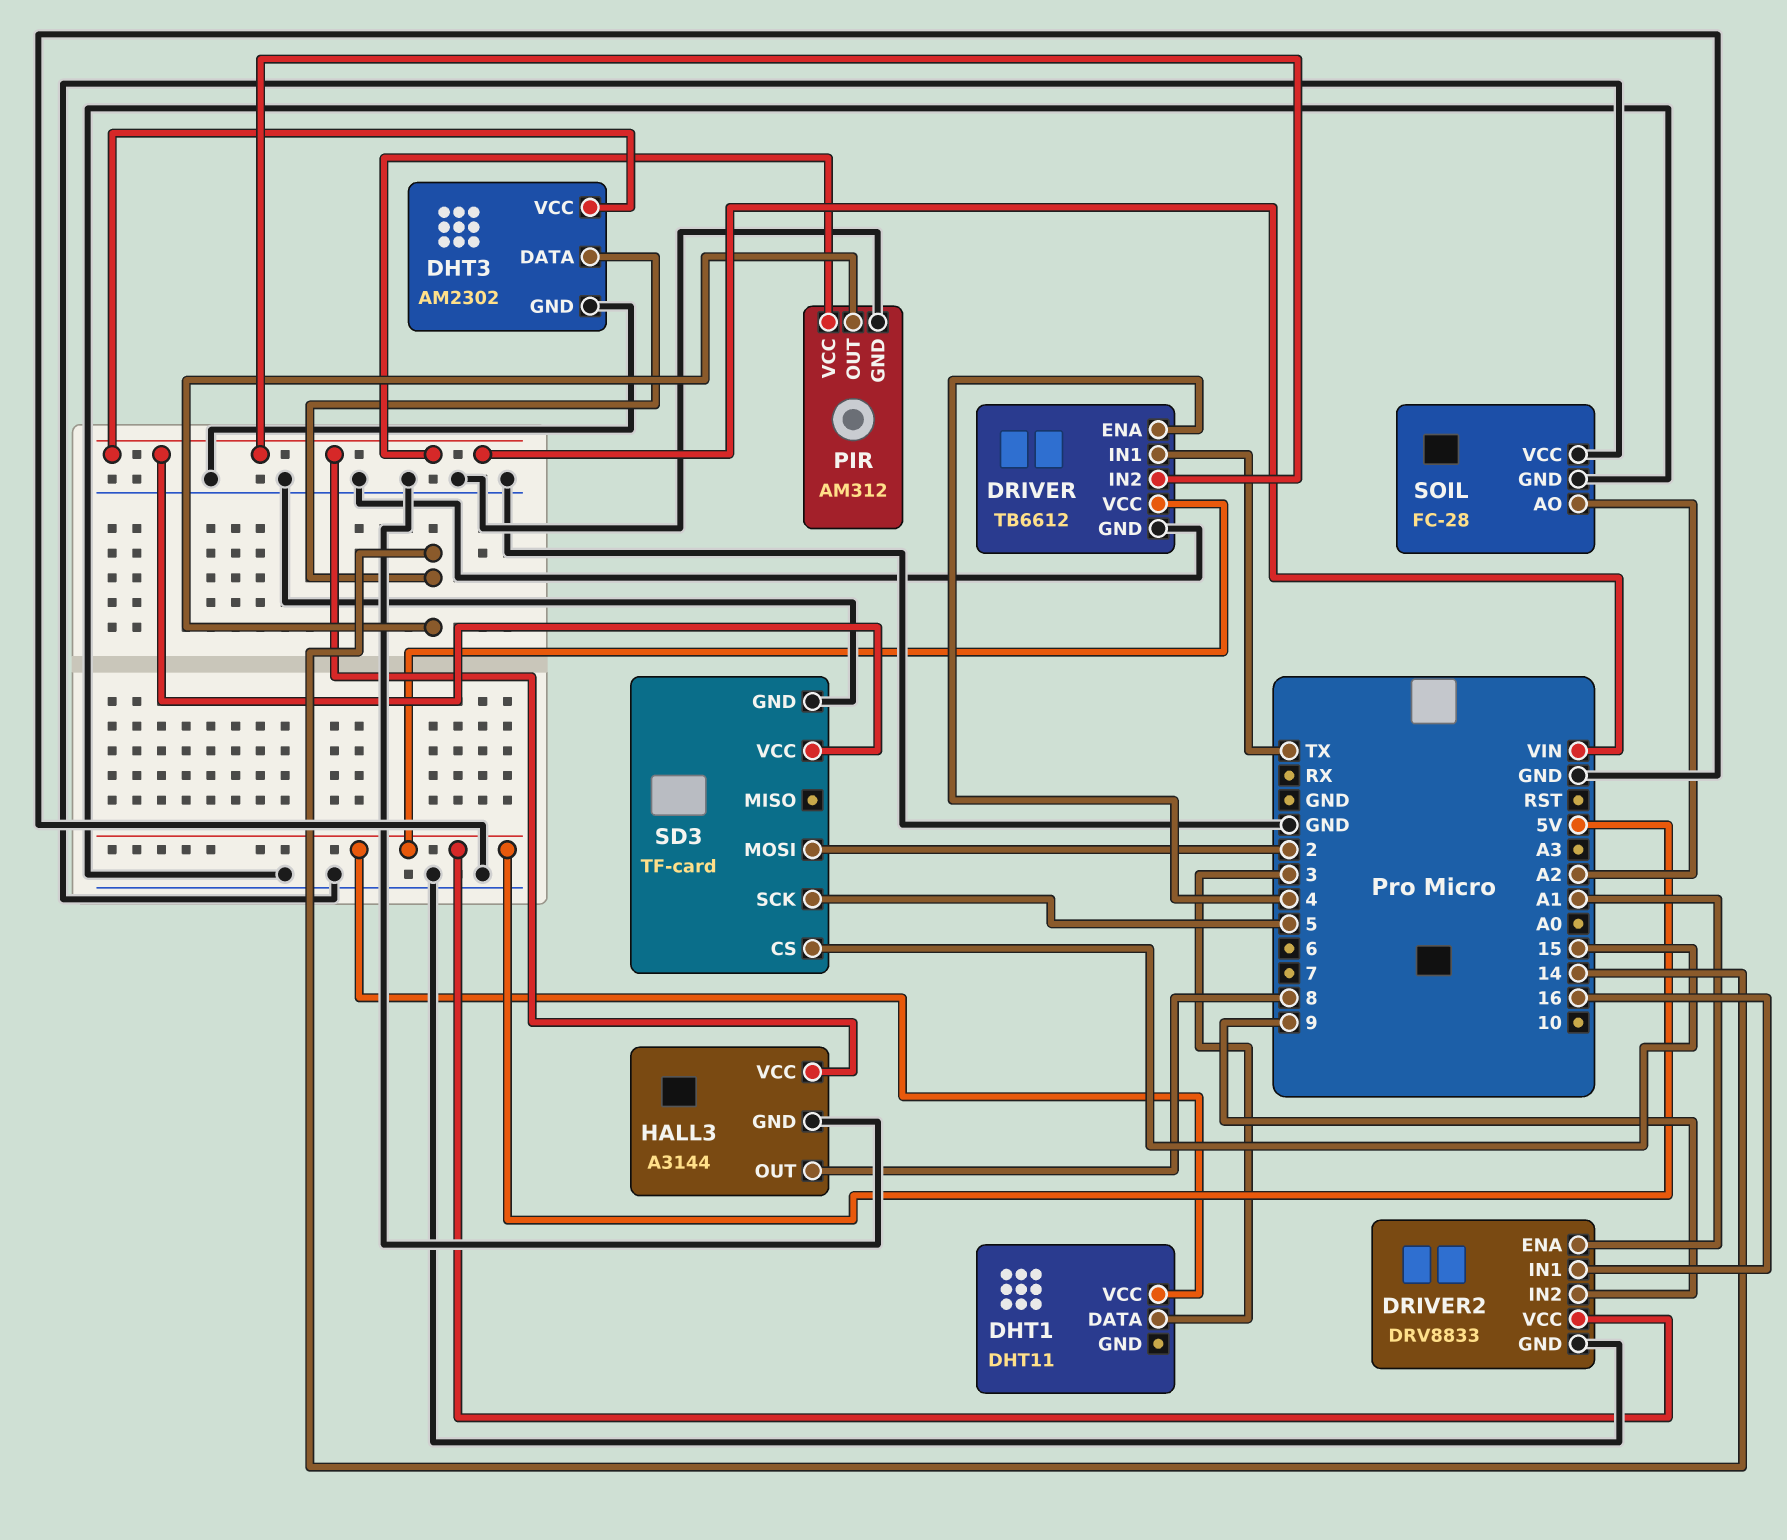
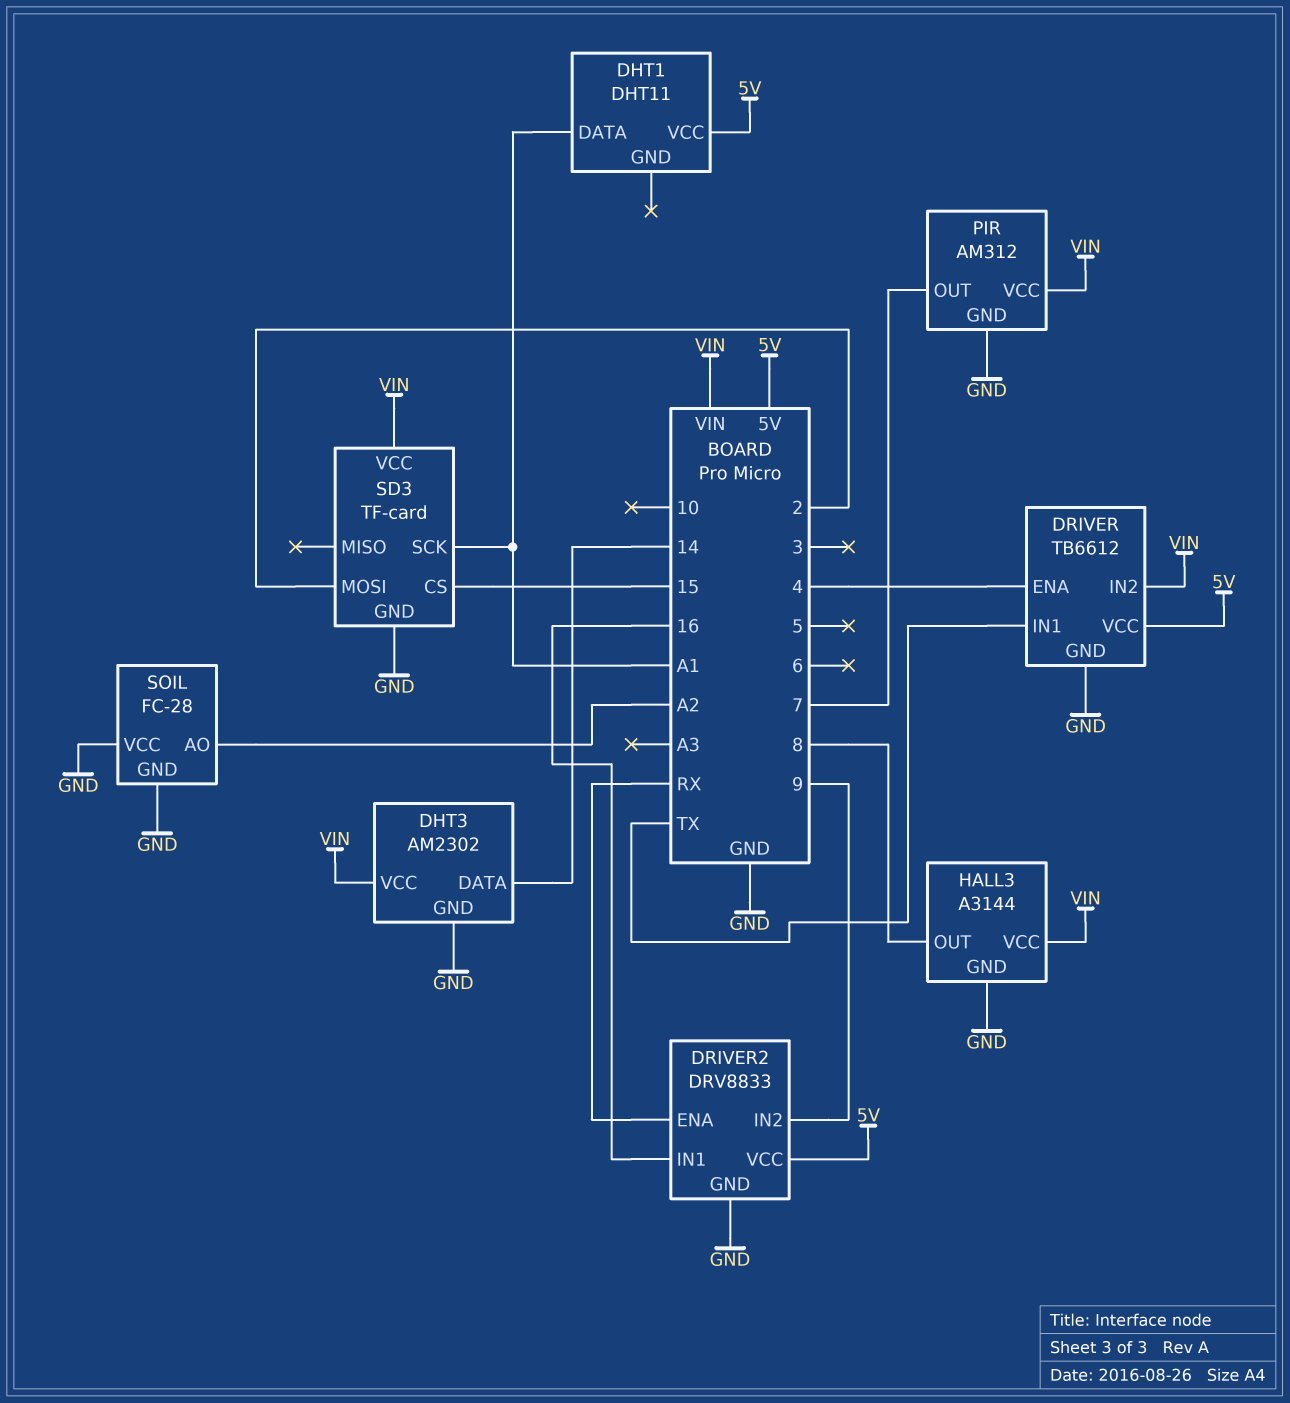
DHT1 pin DATA: 3 -> A1
DRIVER2 pin ENA: A1 -> RX
PIR pin OUT: 14 -> 7
SD3 pin SCK: 5 -> A1

